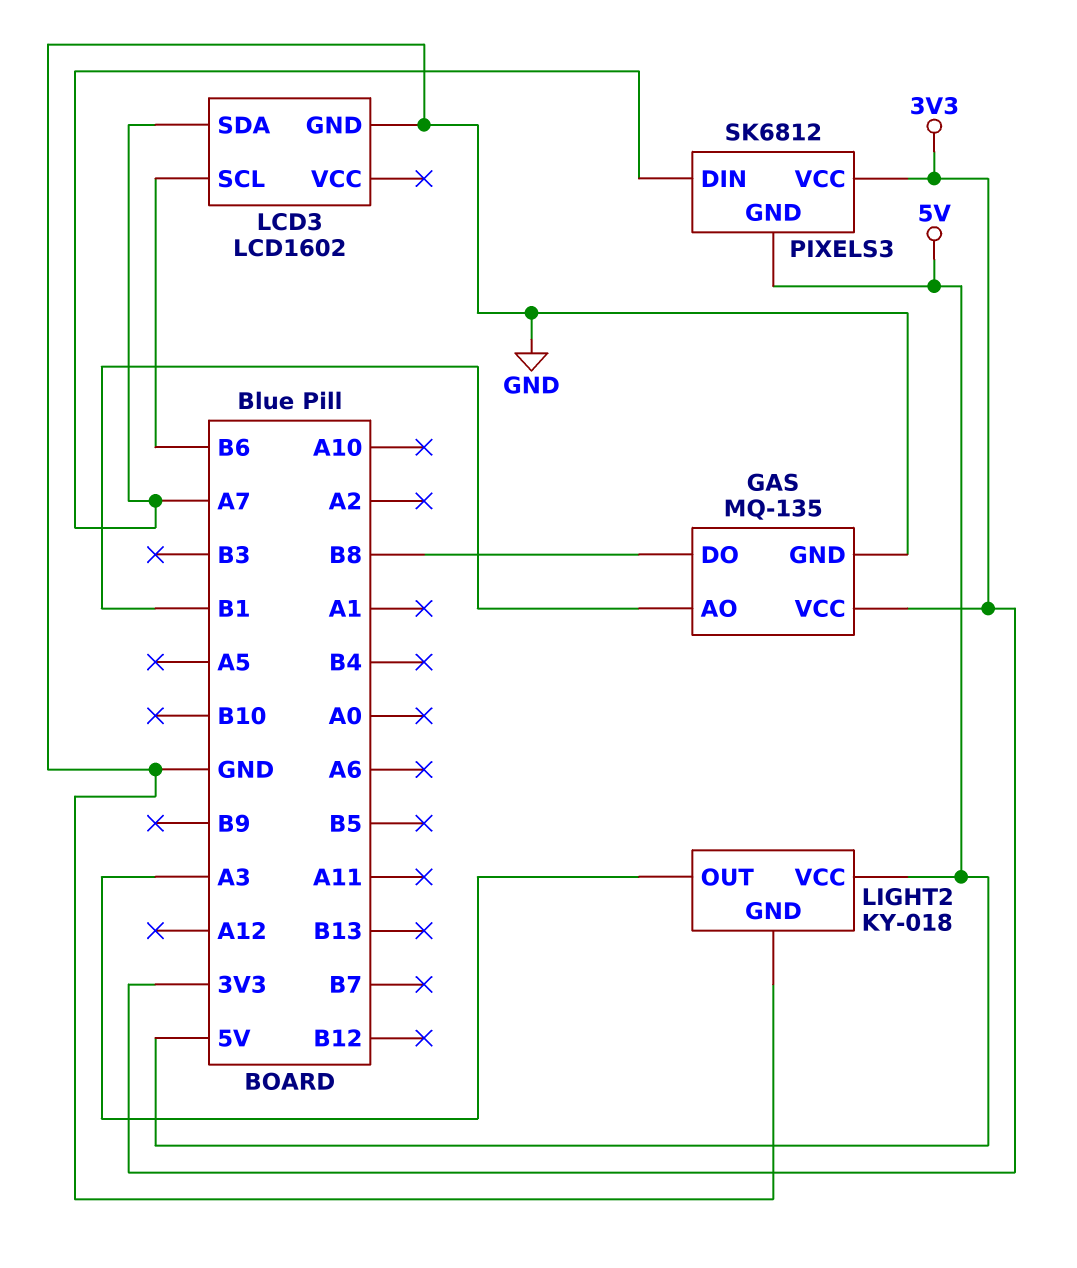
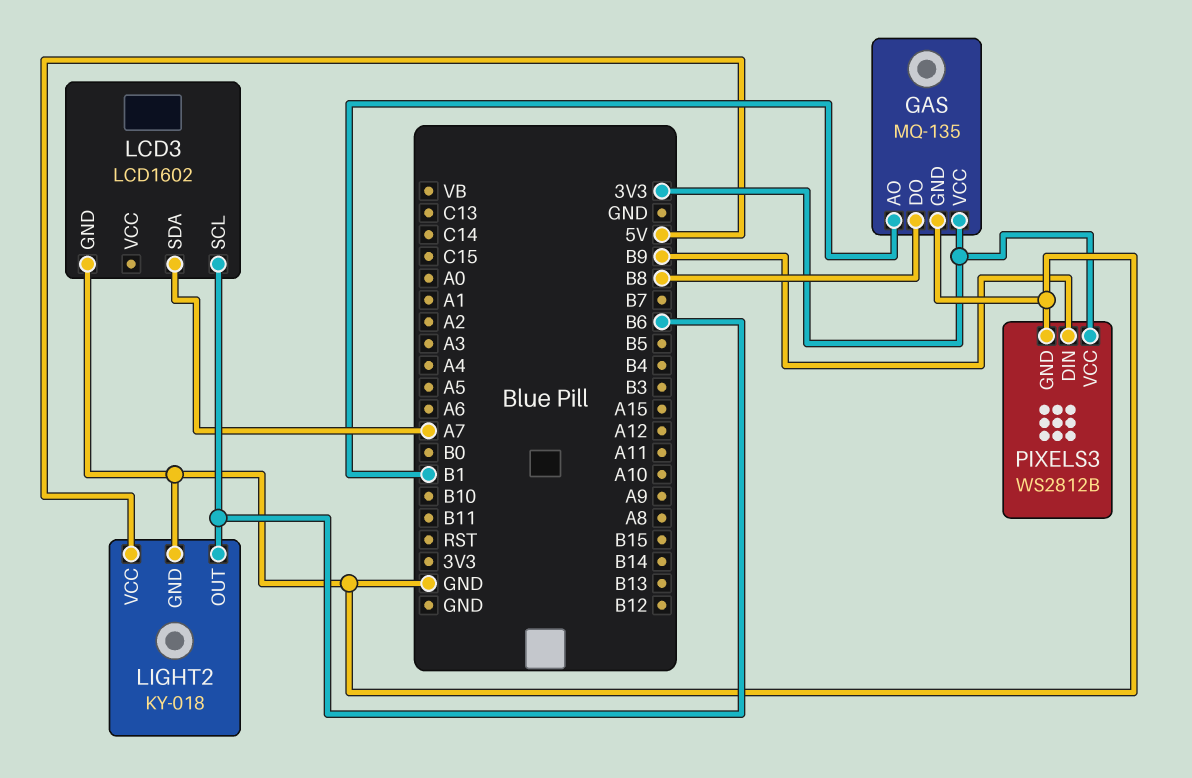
LIGHT2 pin OUT: A3 -> B6
PIXELS3: SK6812 -> WS2812B
PIXELS3 pin DIN: A7 -> B9
PIXELS3 pin GND: 5V -> GND

